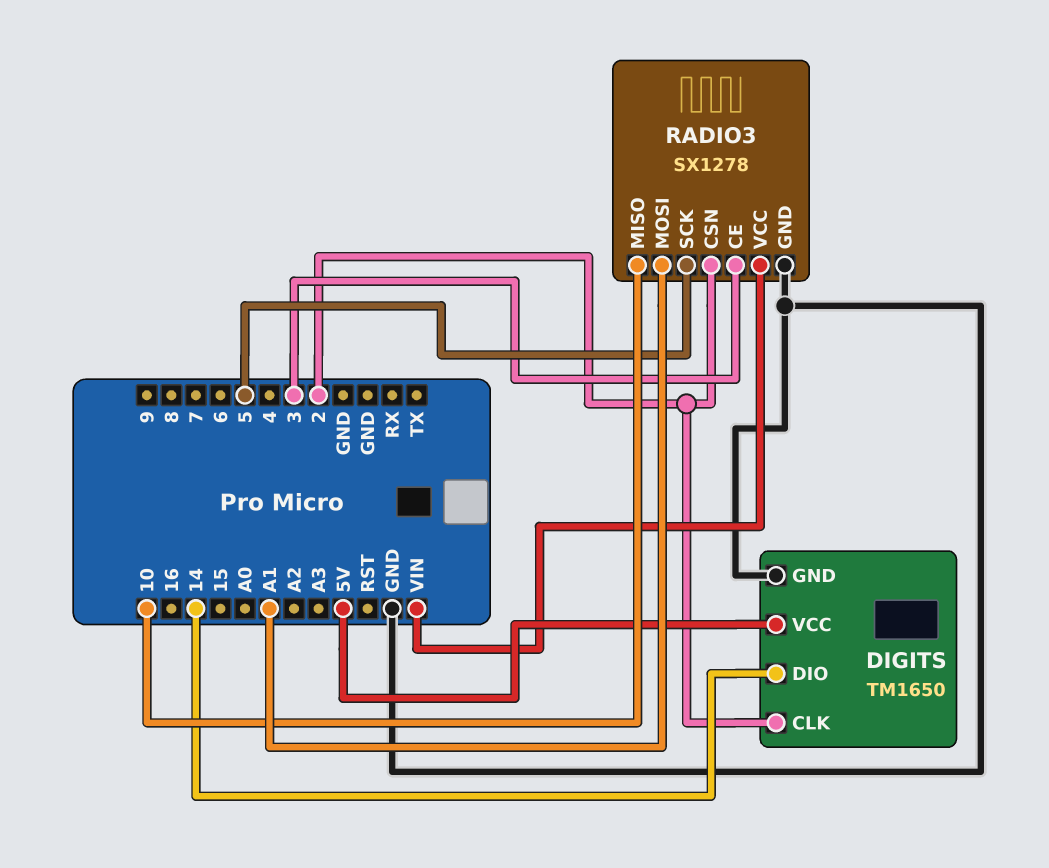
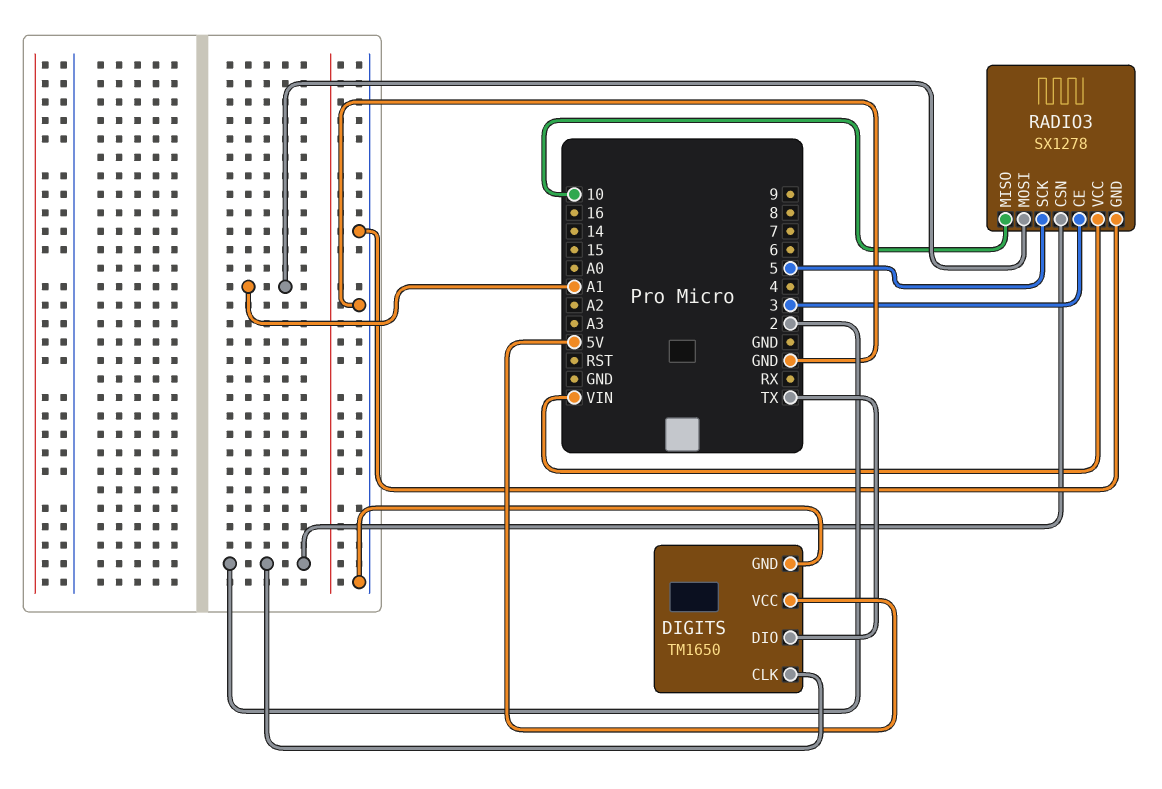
DIGITS pin DIO: 14 -> TX

